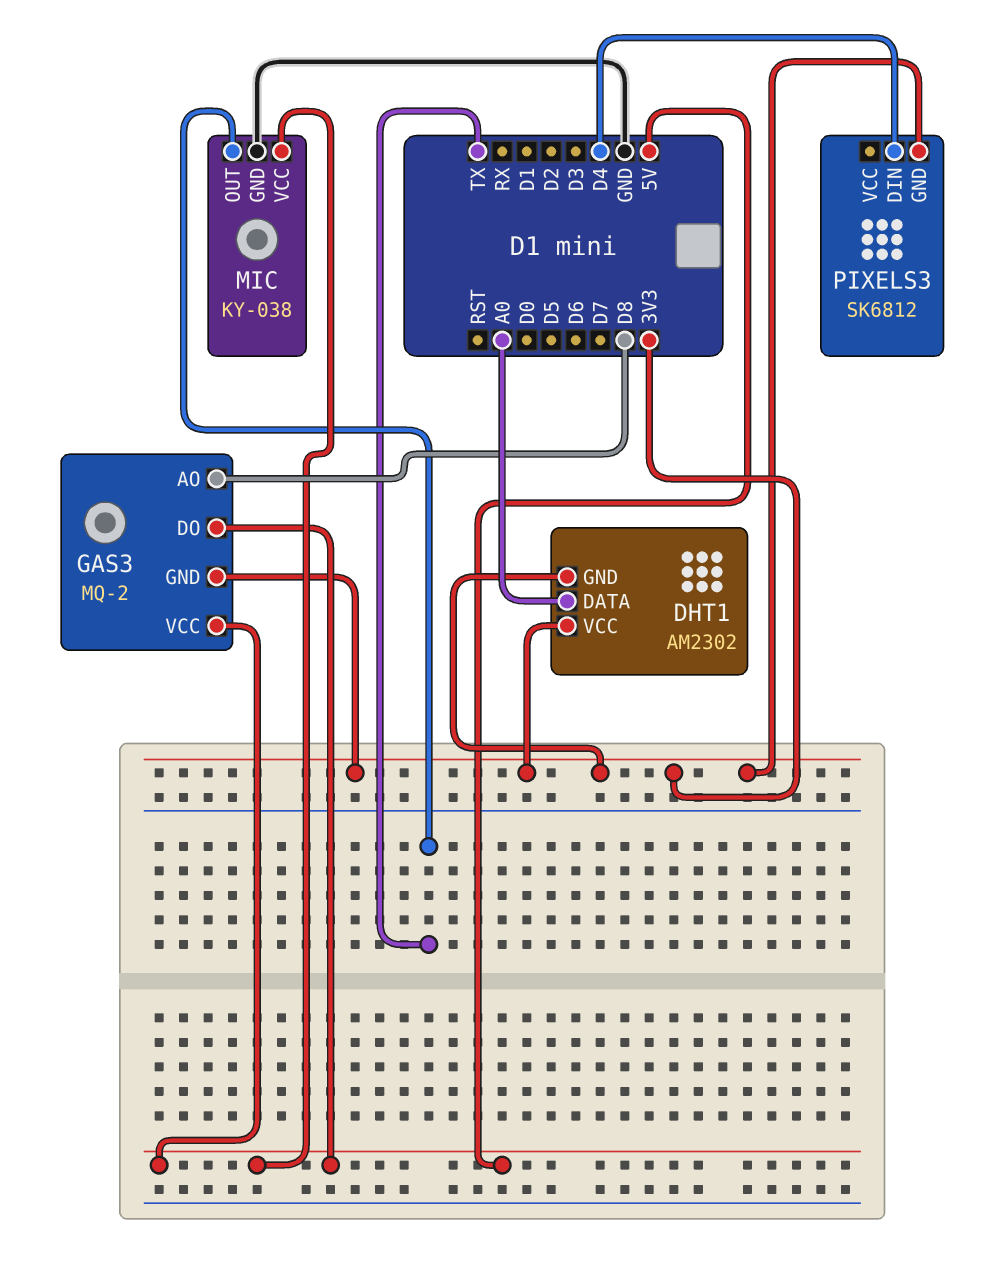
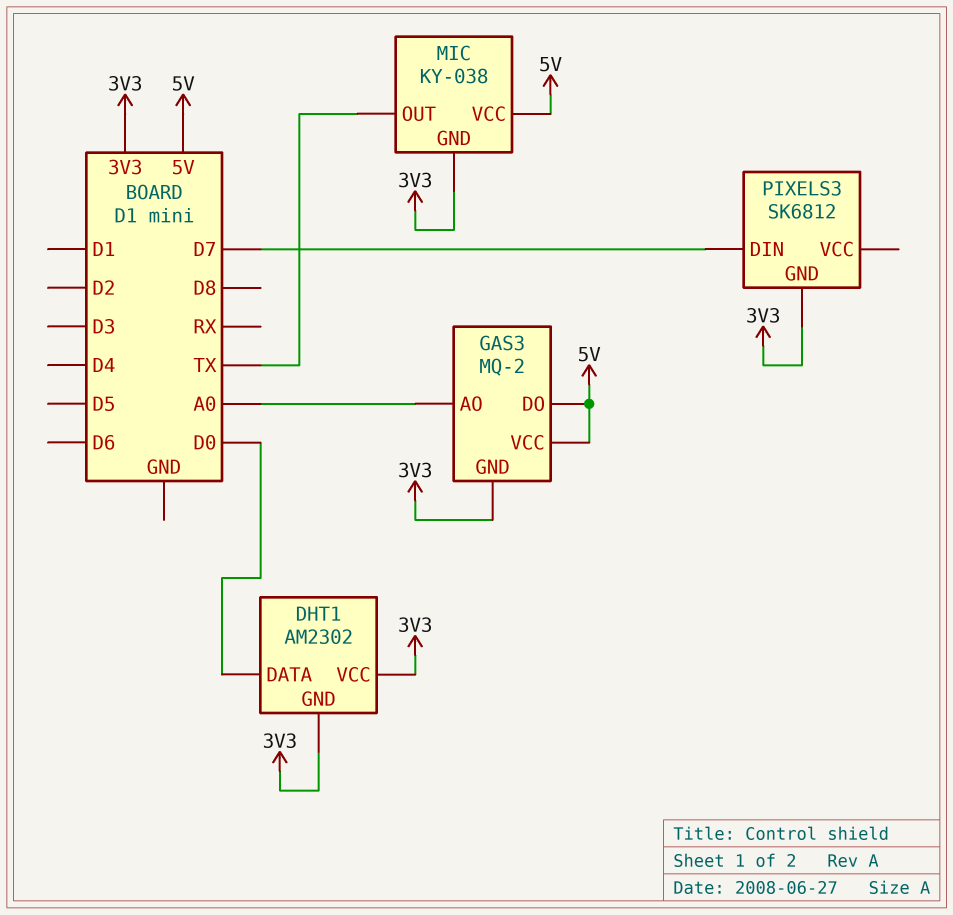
DHT1 pin DATA: A0 -> D0
GAS3 pin AO: D8 -> A0
MIC pin GND: GND -> 3V3
PIXELS3 pin DIN: D4 -> D7

